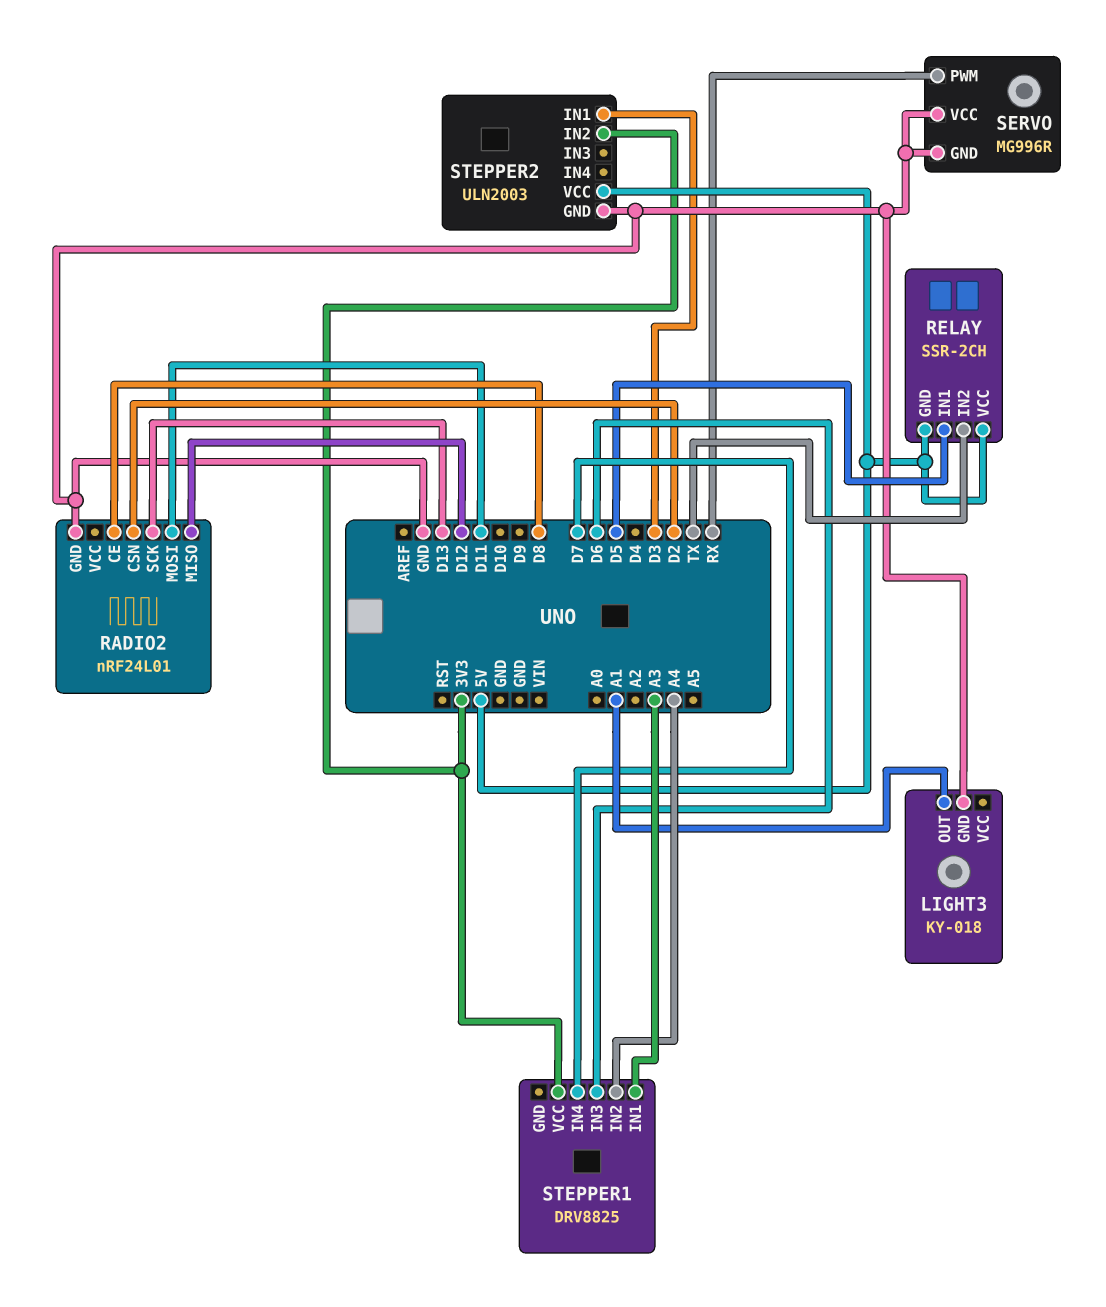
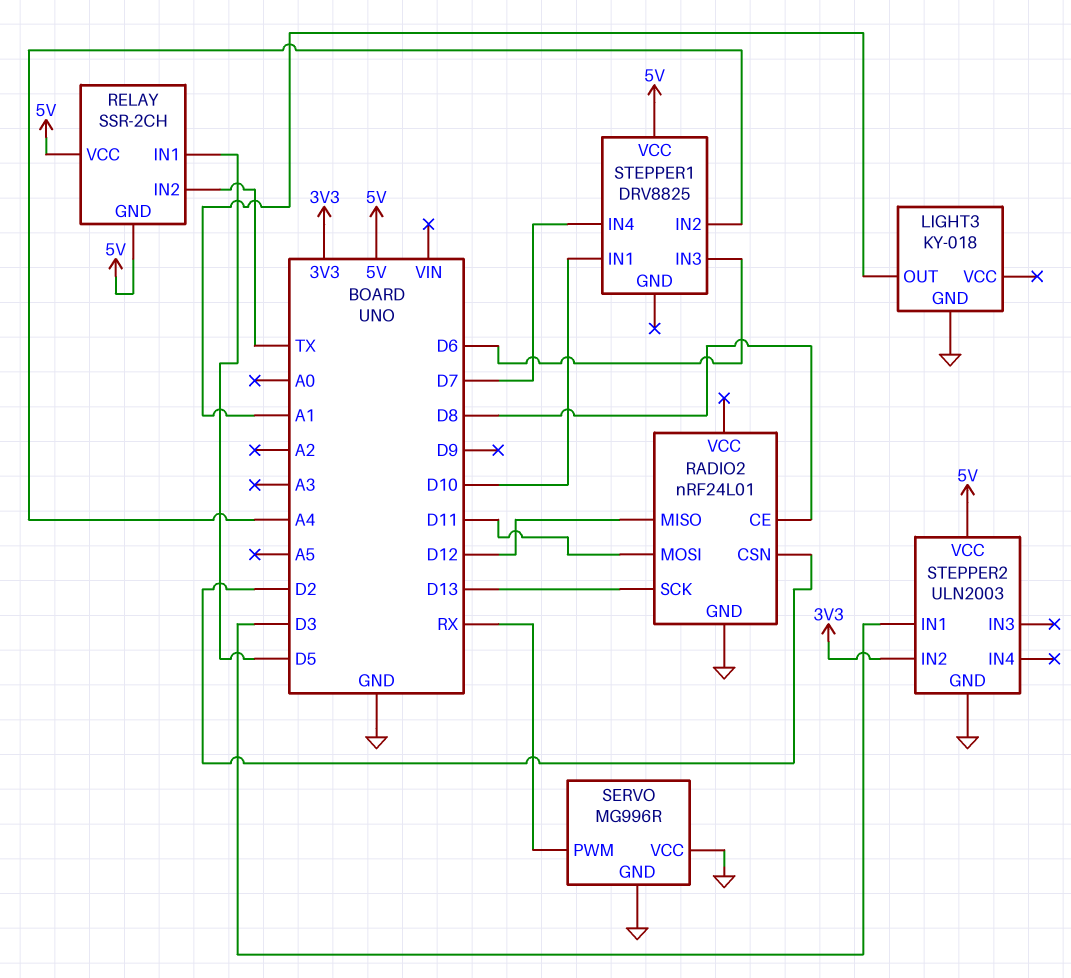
STEPPER1 pin IN1: A3 -> D10
STEPPER1 pin VCC: 3V3 -> 5V

